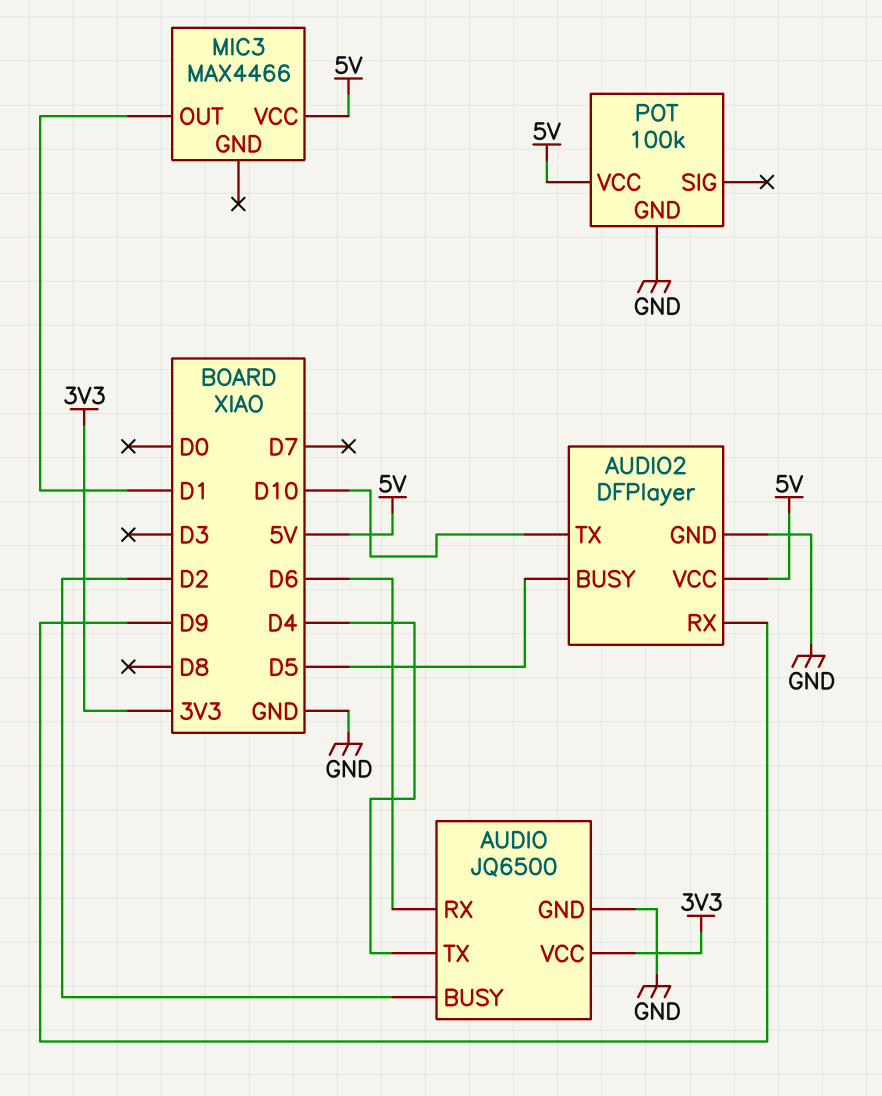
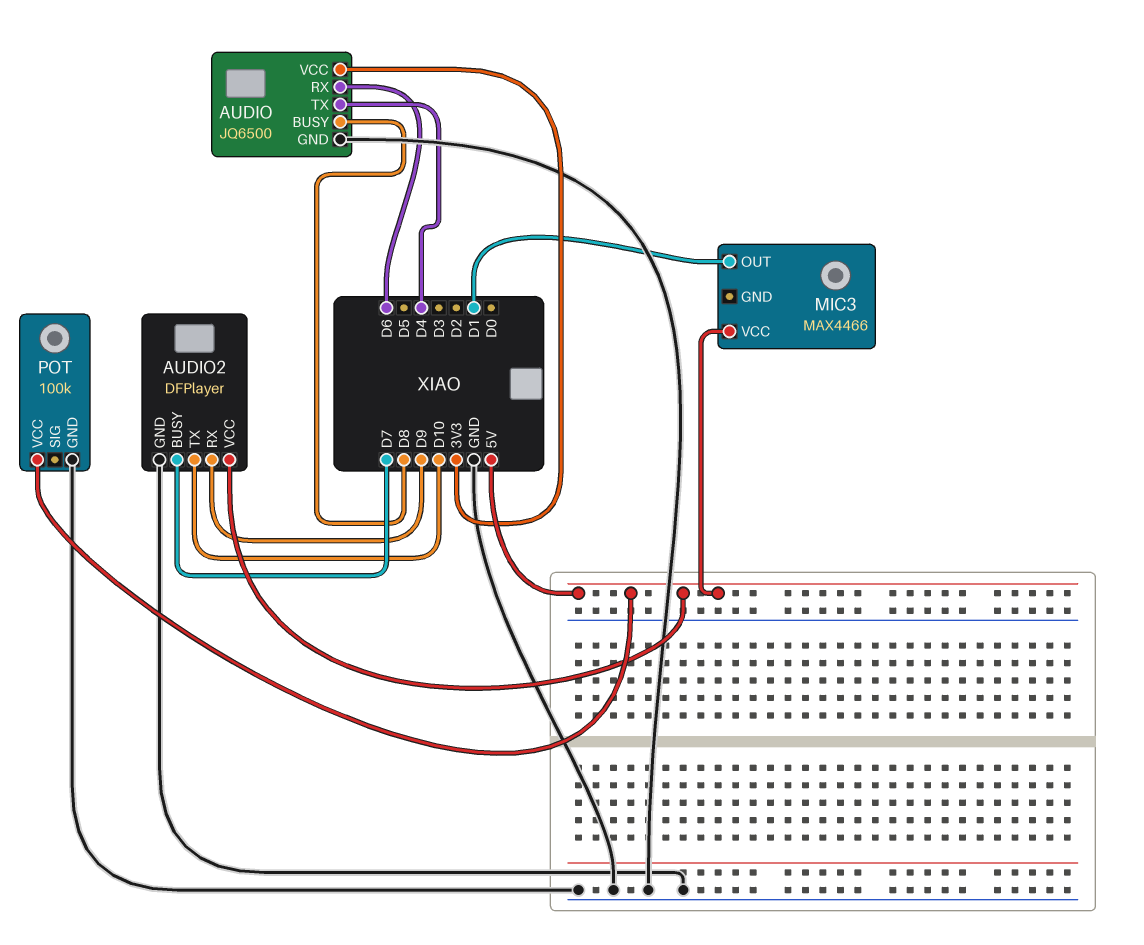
AUDIO pin BUSY: D2 -> D8
AUDIO2 pin BUSY: D5 -> D7

